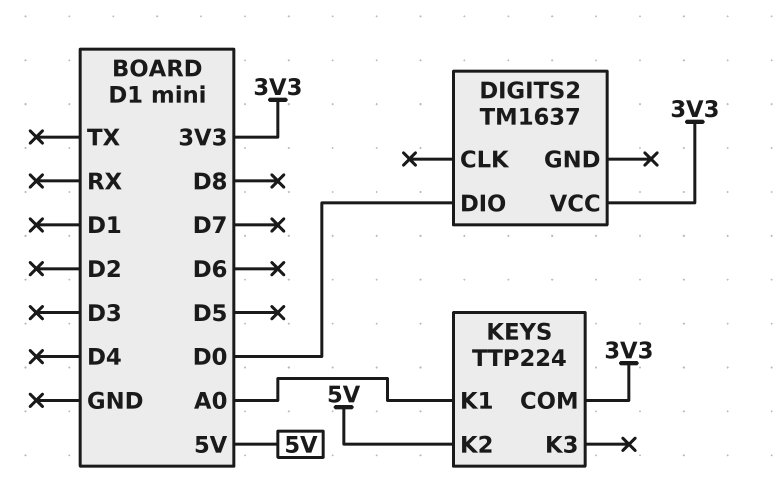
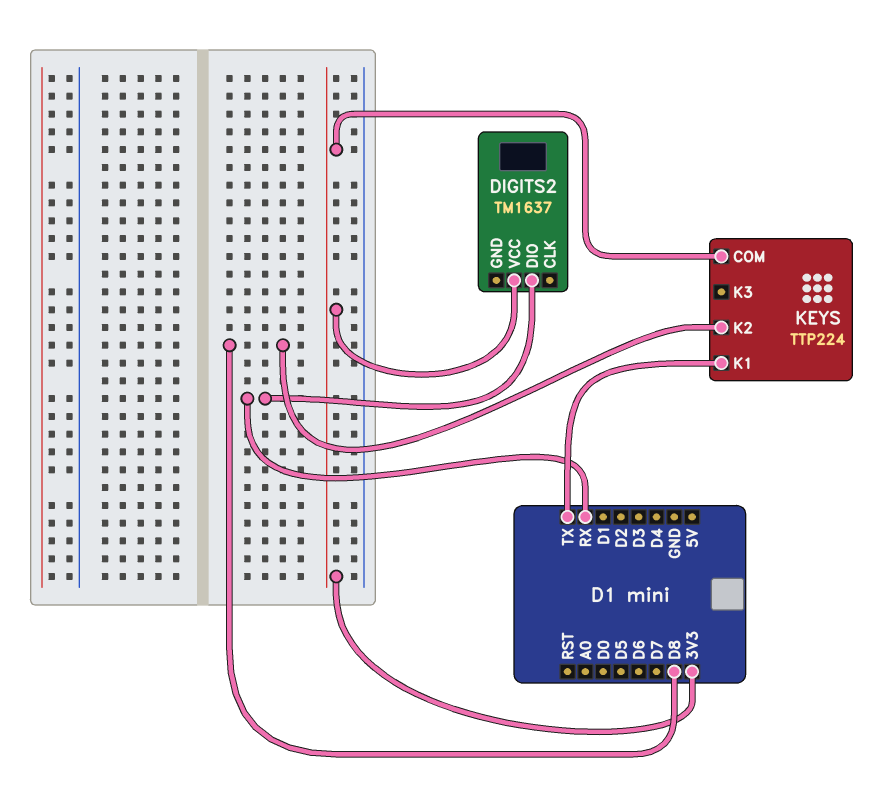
DIGITS2 pin DIO: D0 -> RX
KEYS pin K1: A0 -> TX
KEYS pin K2: 5V -> D8

